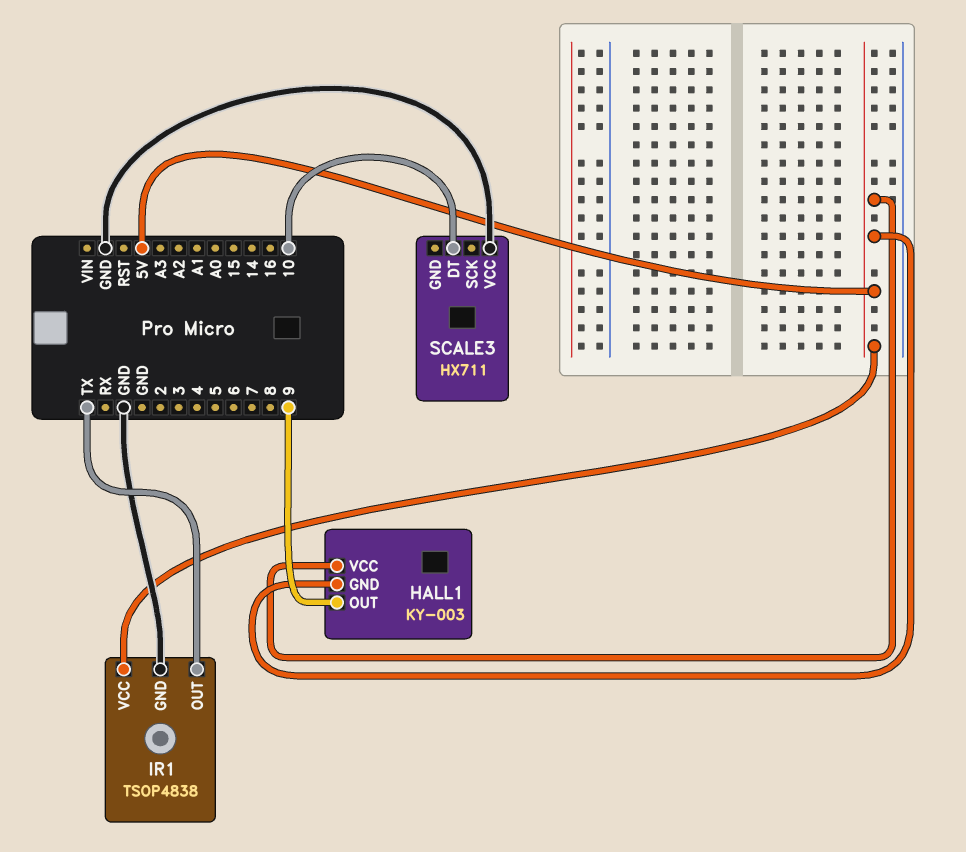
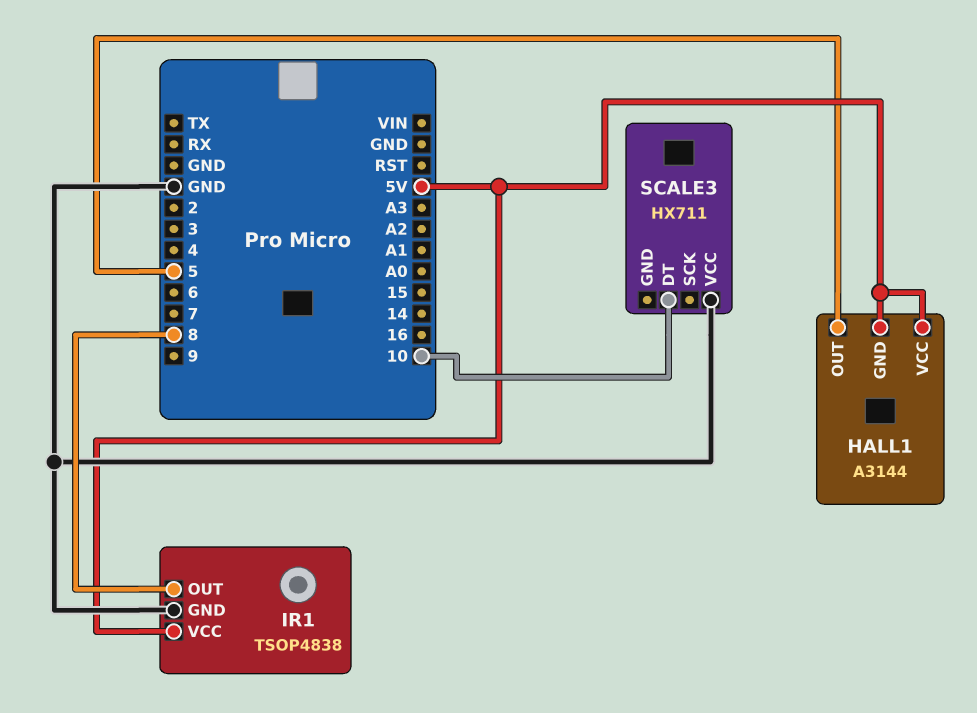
HALL1: KY-003 -> A3144
HALL1 pin OUT: 9 -> 5
IR1 pin OUT: TX -> 8

